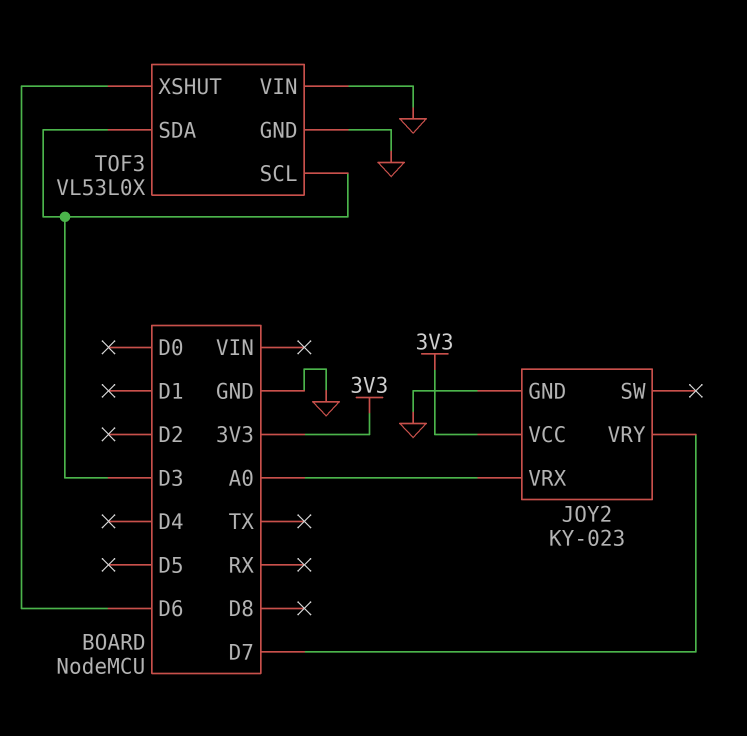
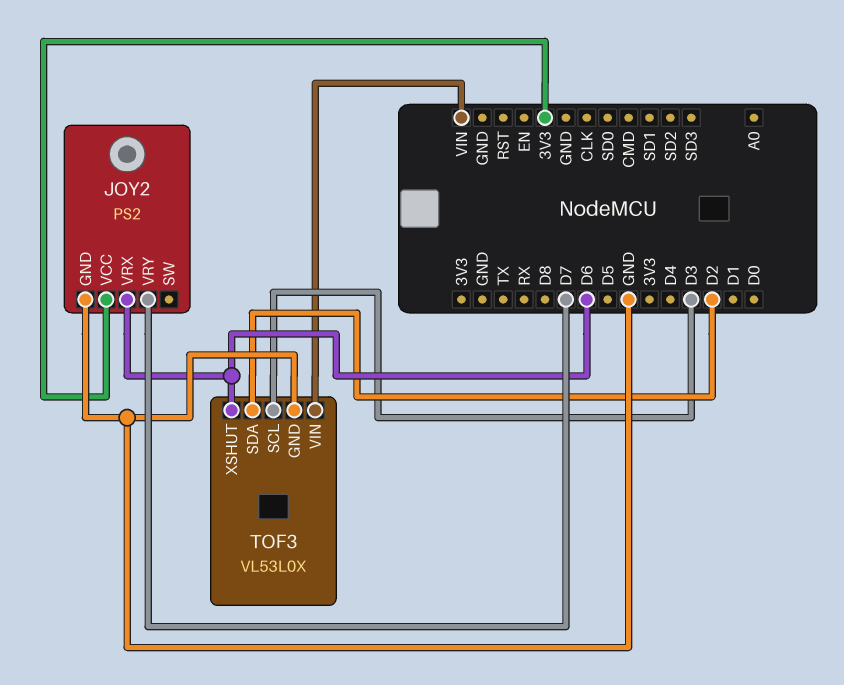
JOY2: KY-023 -> PS2
JOY2 pin VRX: A0 -> D6
TOF3 pin SDA: D3 -> D2
TOF3 pin VIN: GND -> VIN

